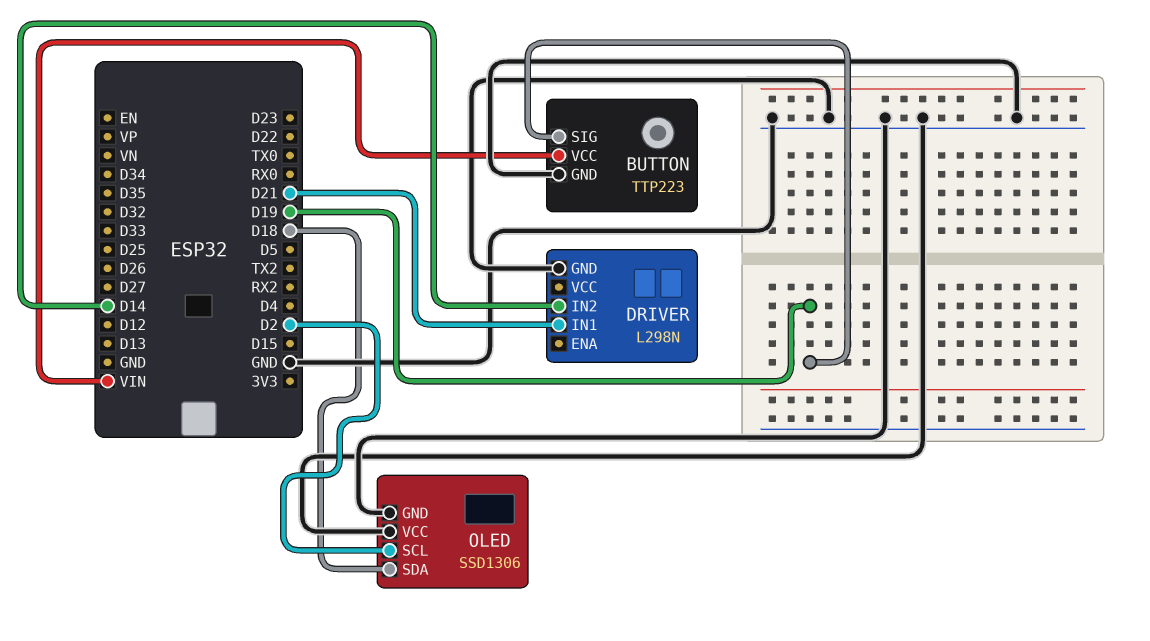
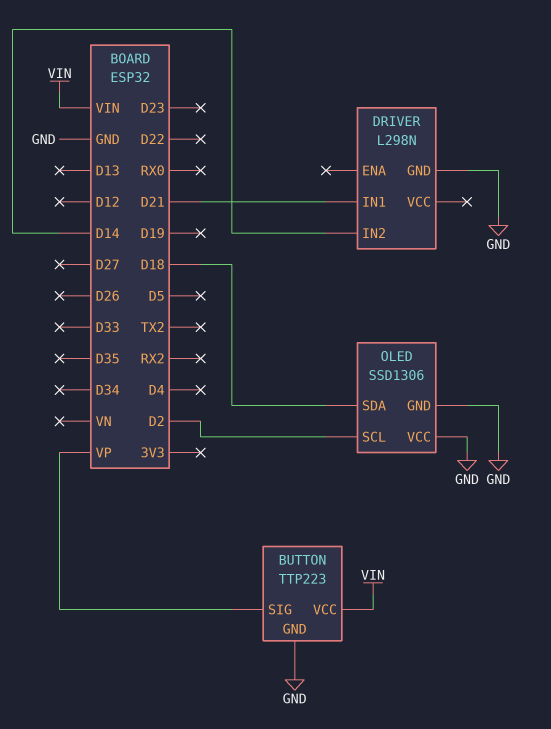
BUTTON pin SIG: D19 -> VP

